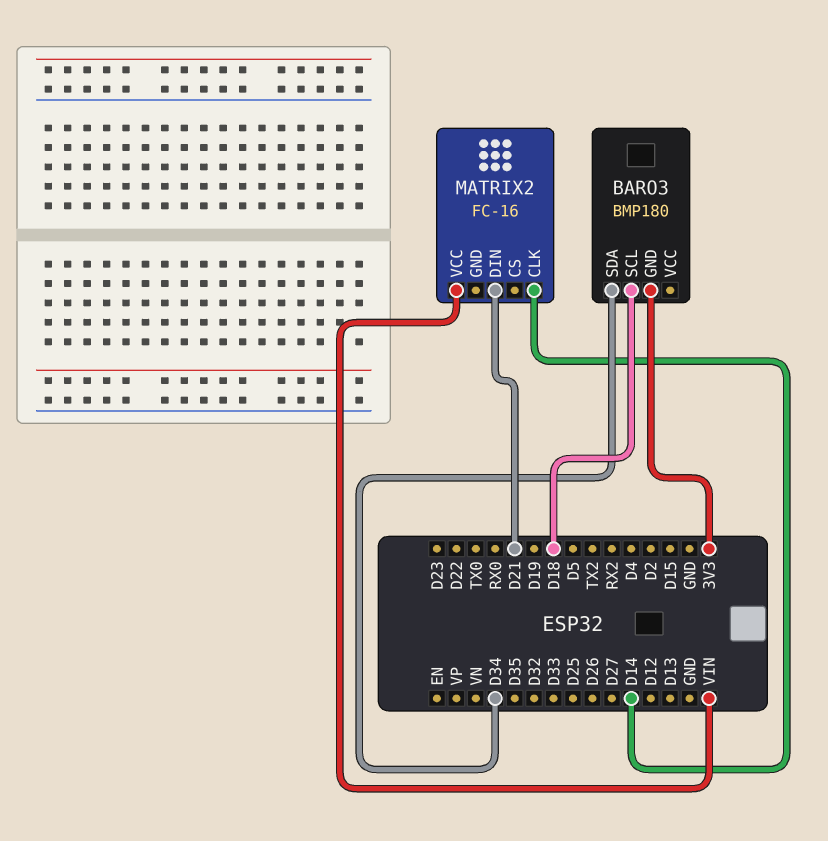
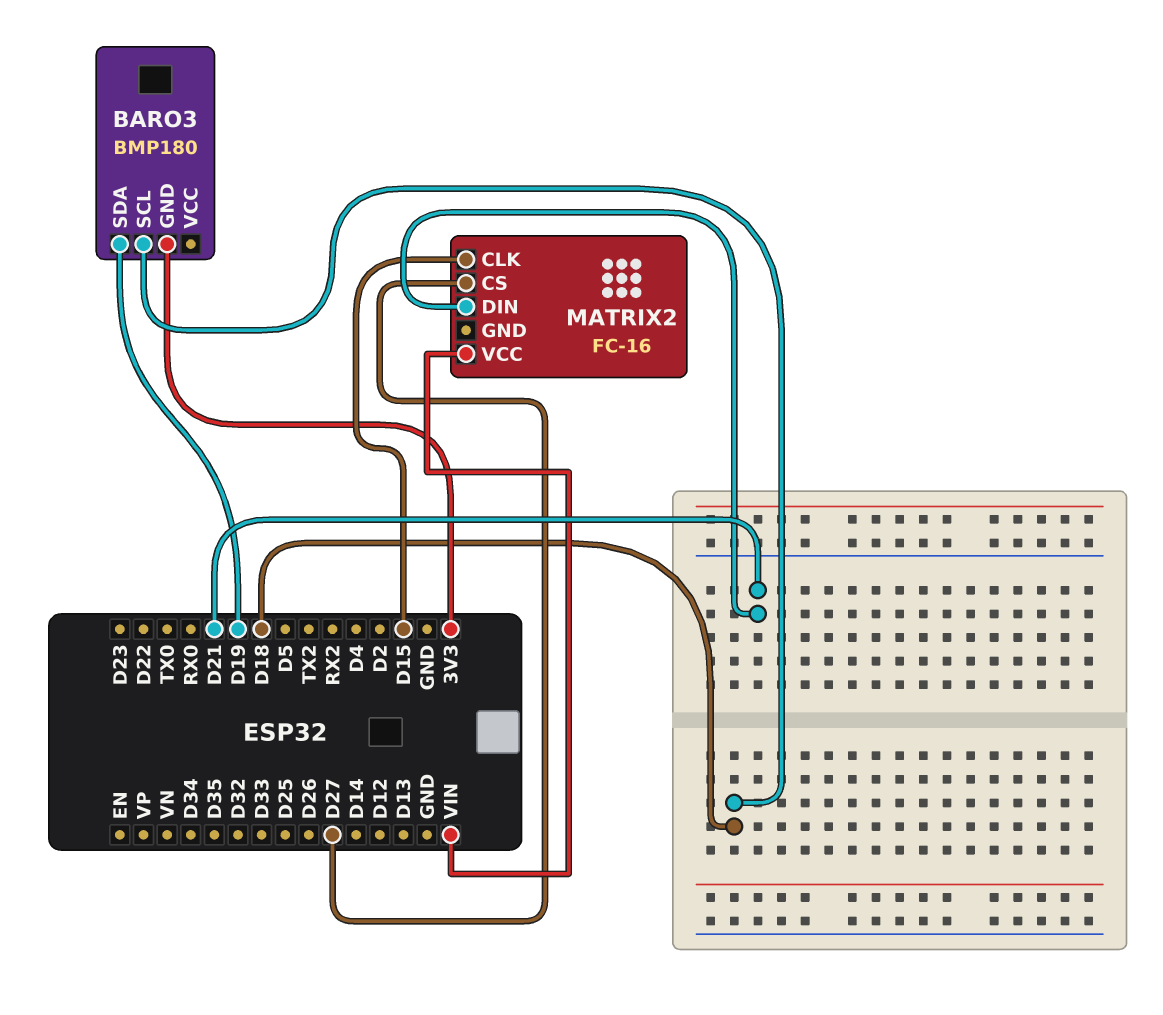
BARO3 pin SDA: D34 -> D19
MATRIX2 pin CLK: D14 -> D15
MATRIX2 pin CS: none -> D27

